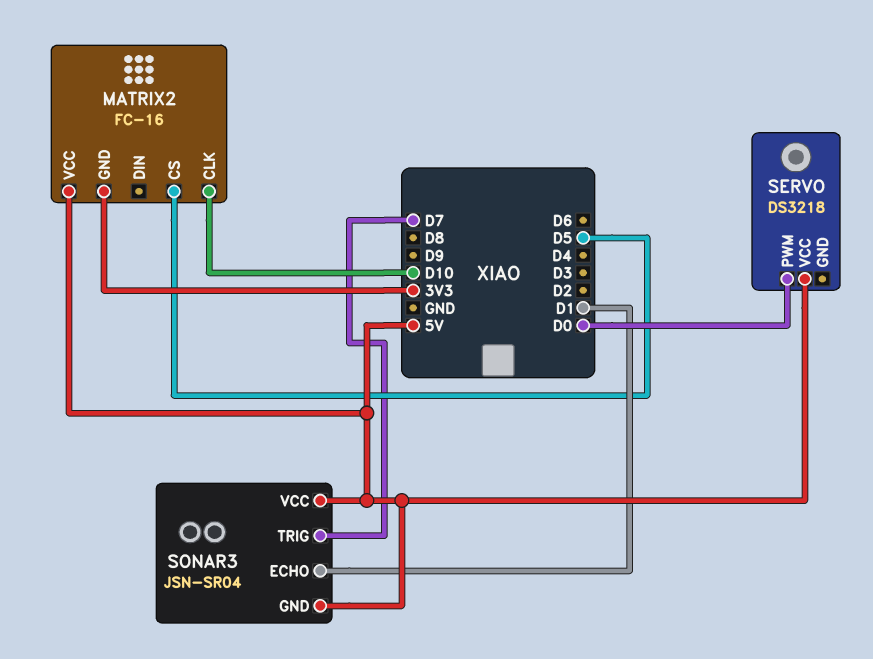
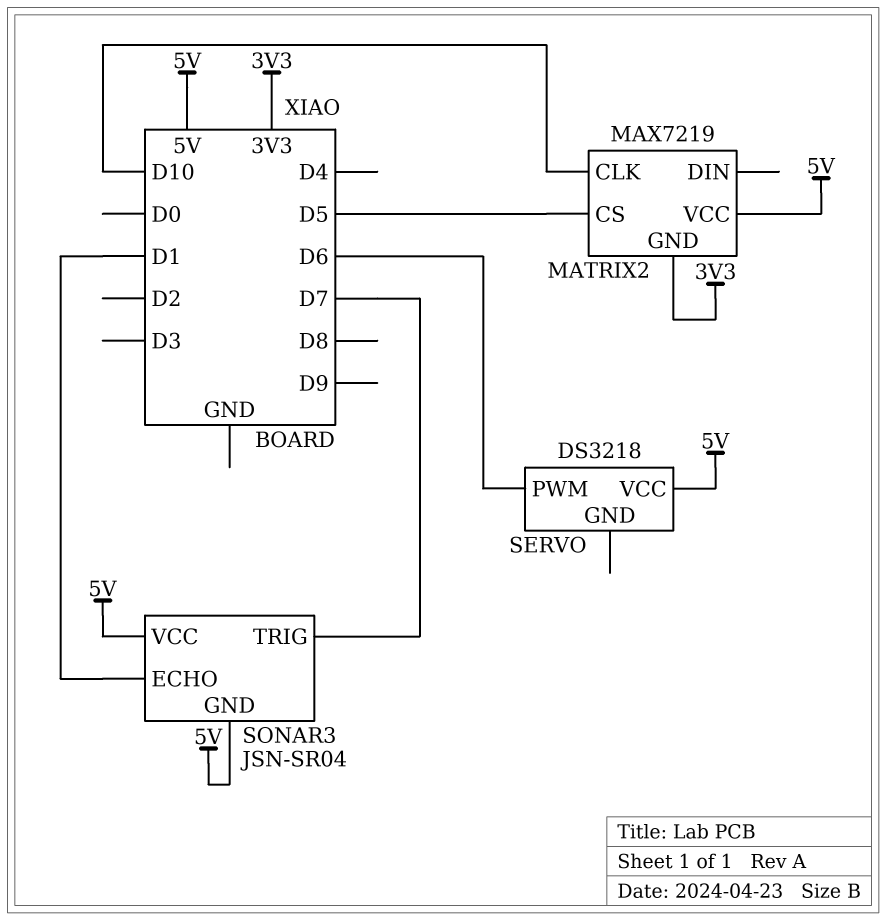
MATRIX2: FC-16 -> MAX7219
SERVO pin PWM: D0 -> D6

